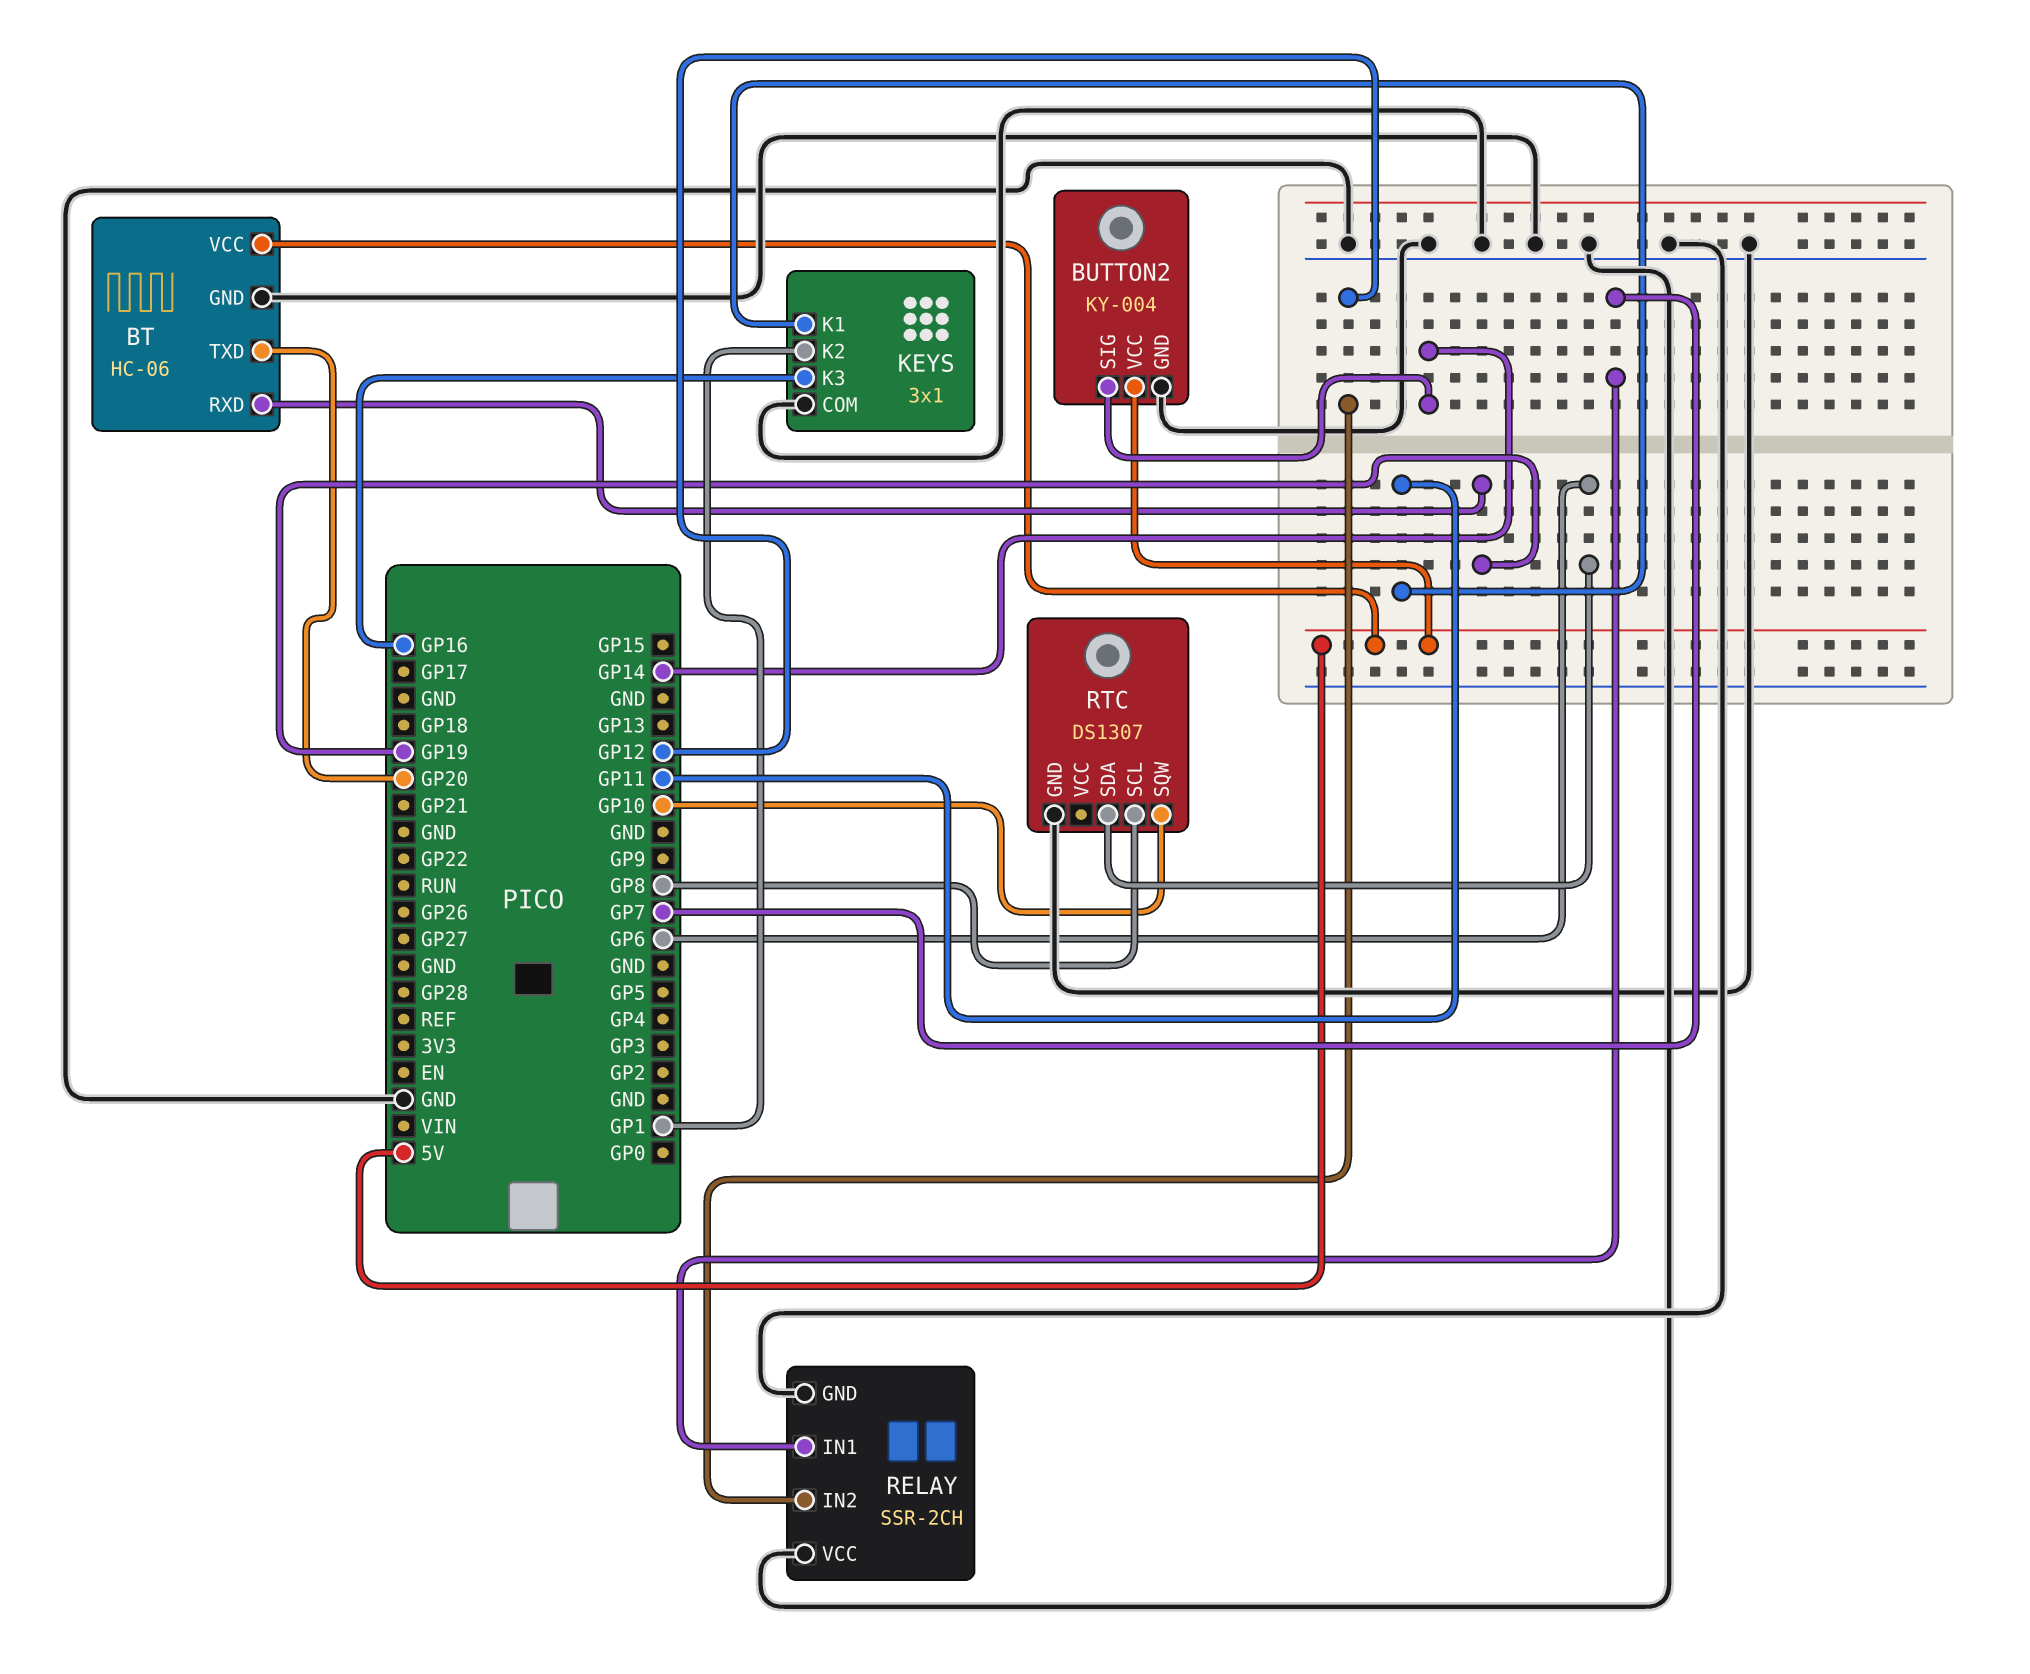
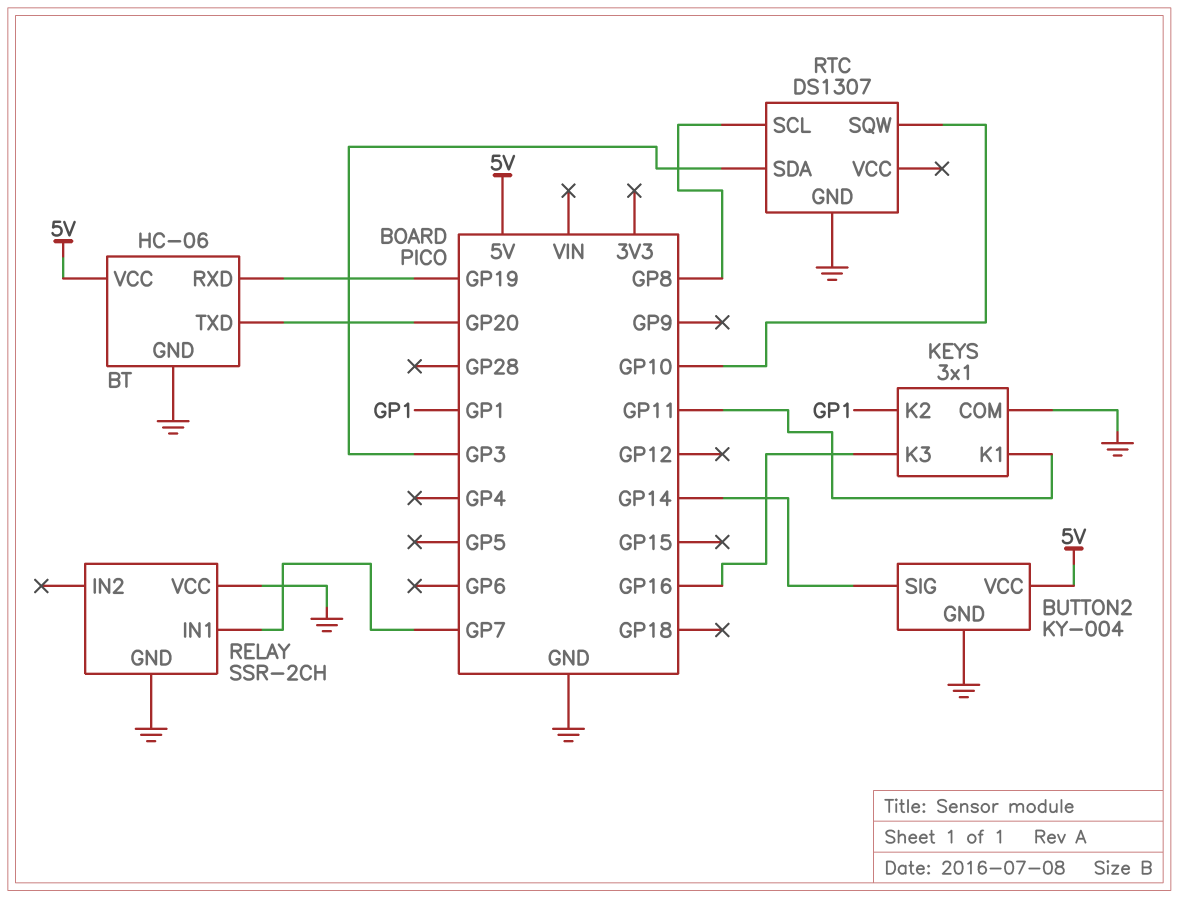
RELAY pin IN2: GP12 -> none
RTC pin SDA: GP6 -> GP3

